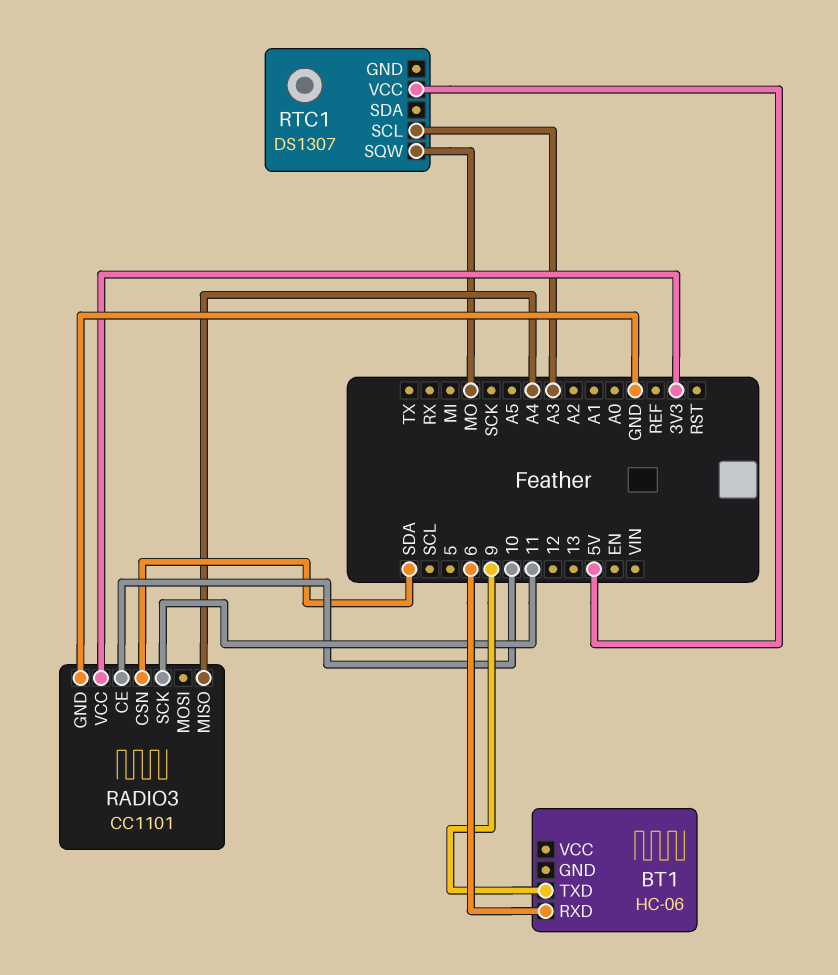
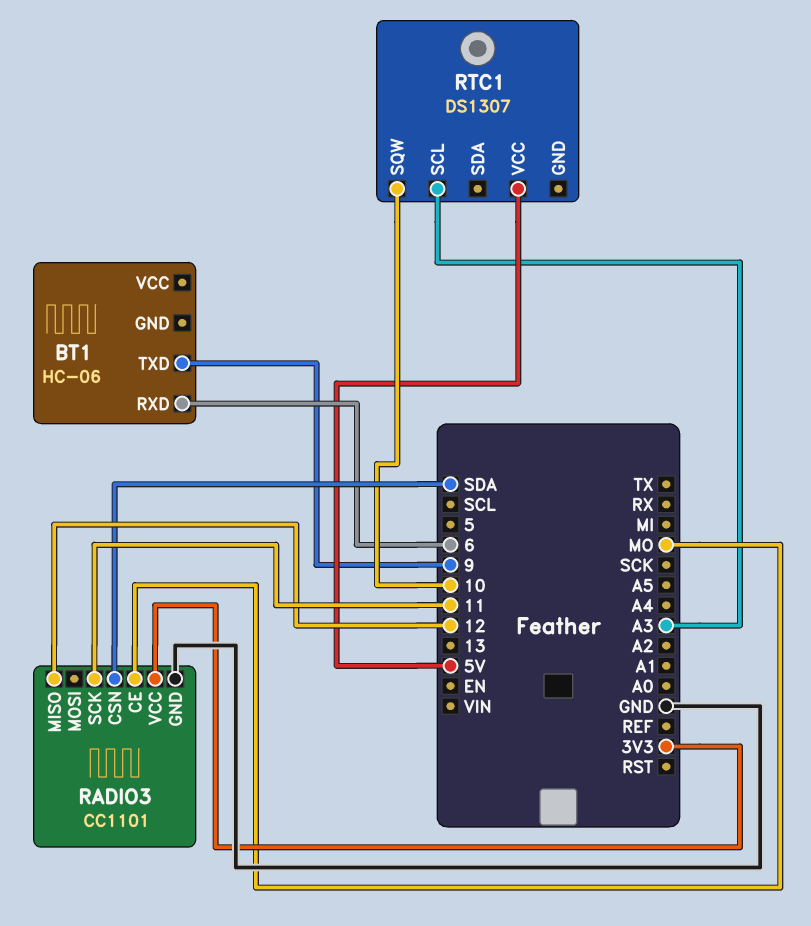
RADIO3 pin CE: 10 -> MO
RADIO3 pin MISO: A4 -> 12
RTC1 pin SQW: MO -> 10

